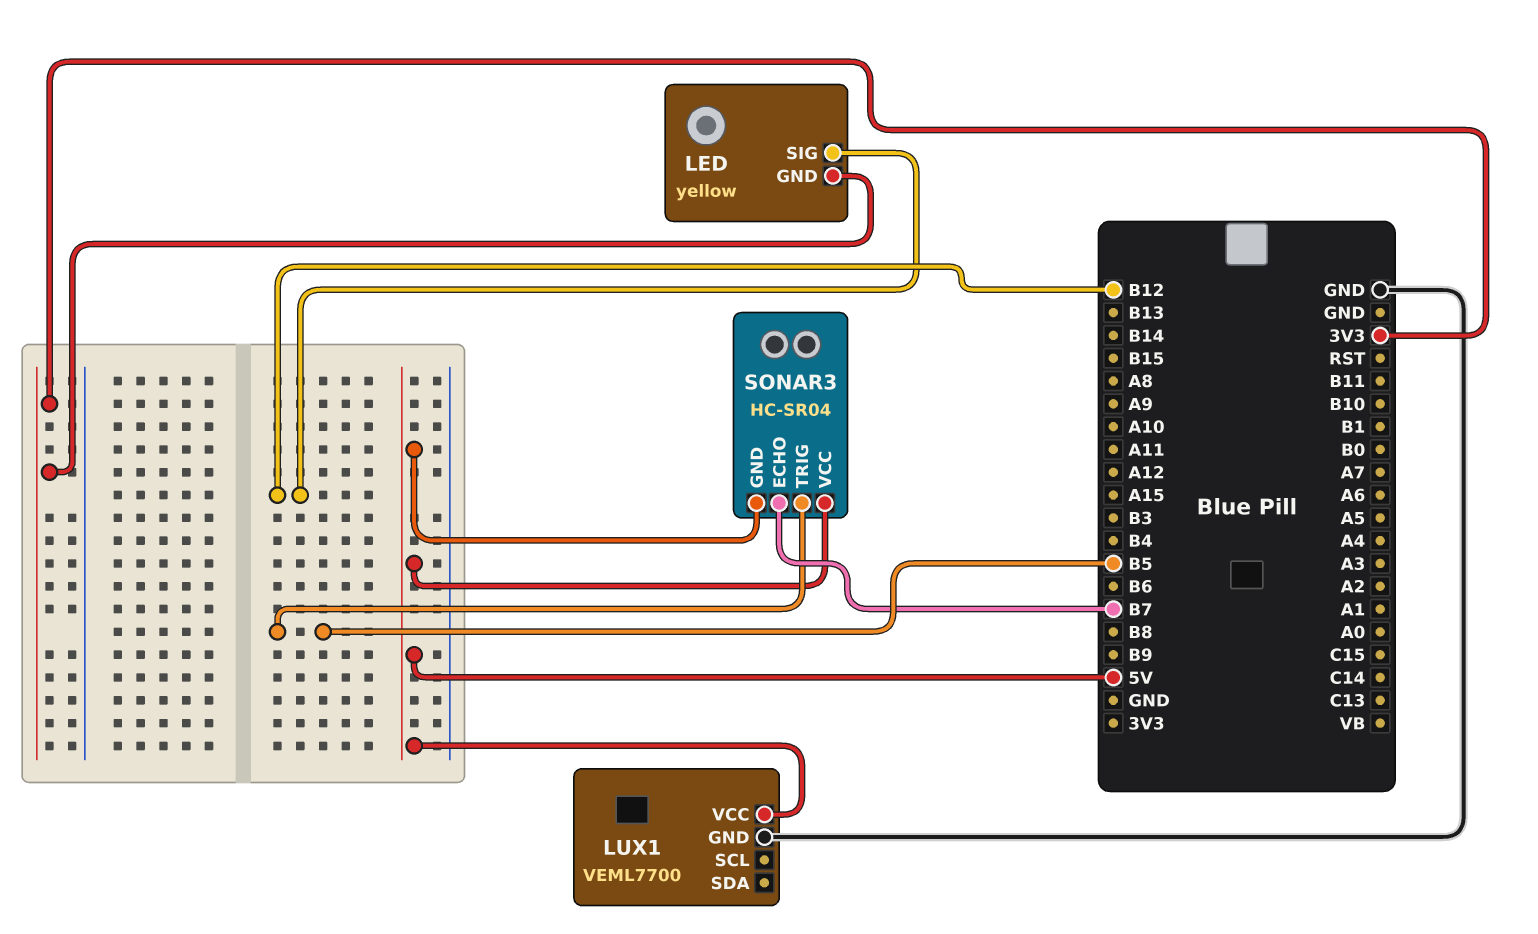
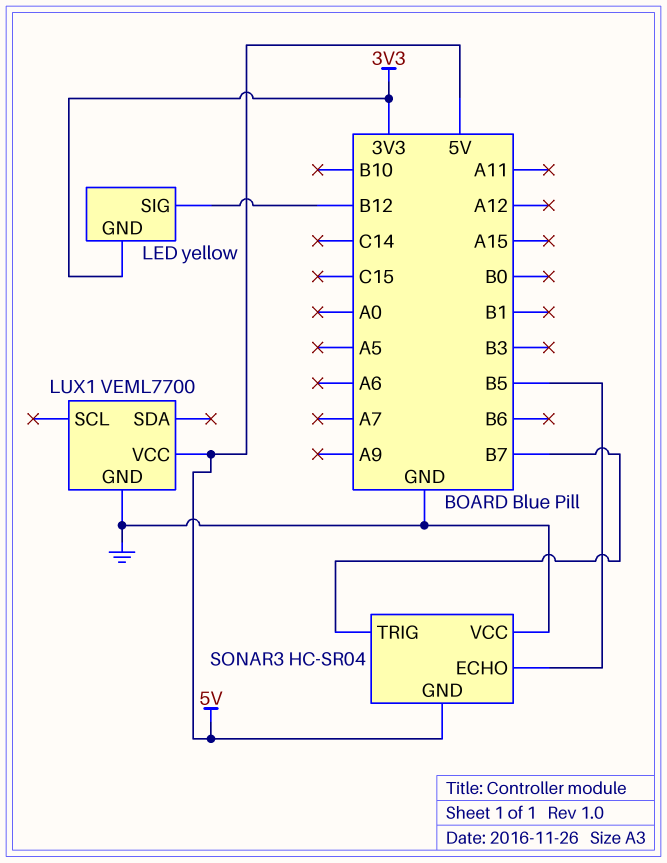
SONAR3 pin ECHO: B7 -> B5
SONAR3 pin TRIG: B5 -> B7
SONAR3 pin VCC: 5V -> GND

